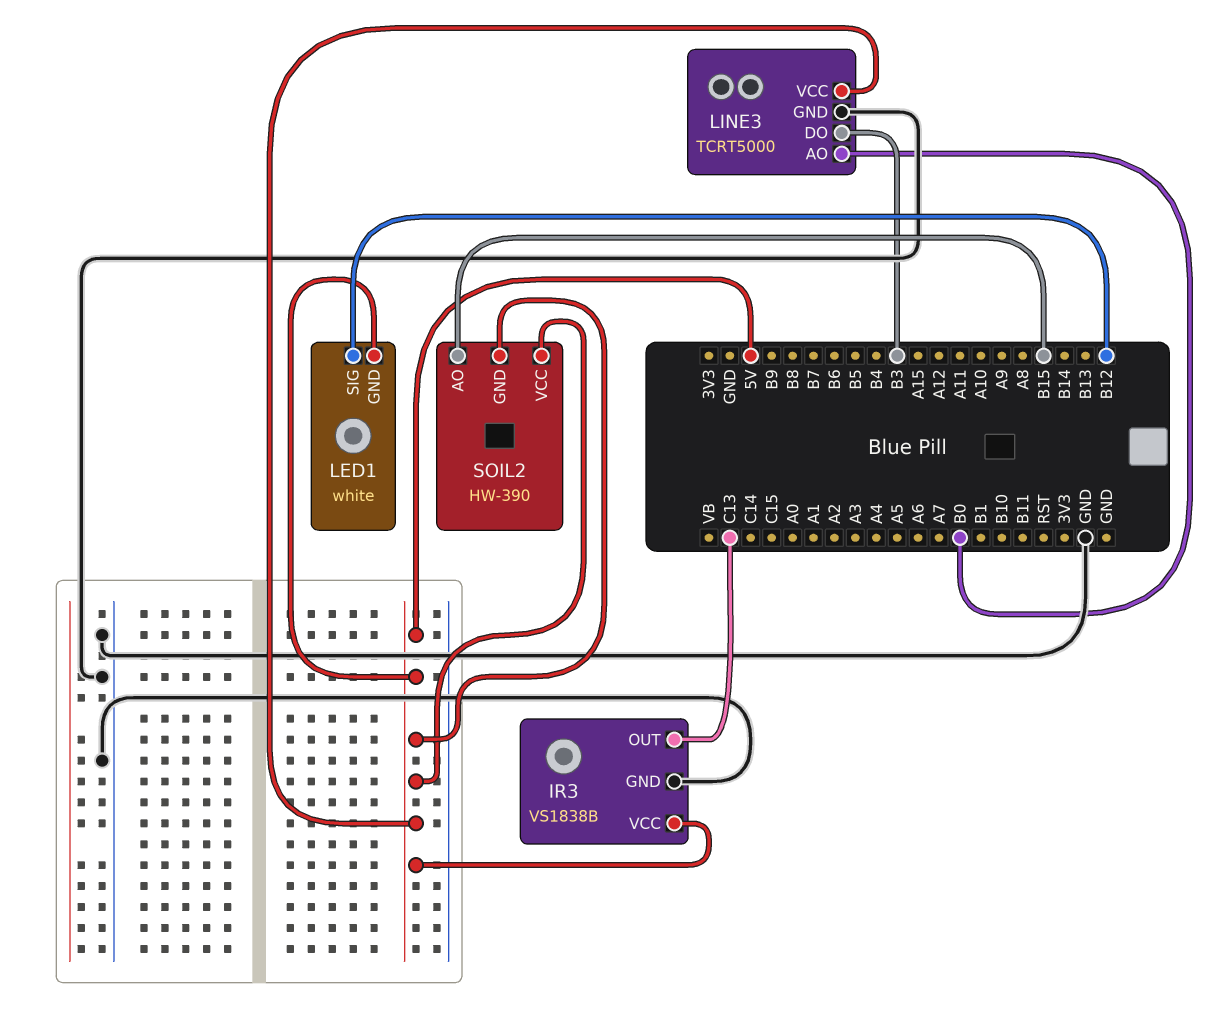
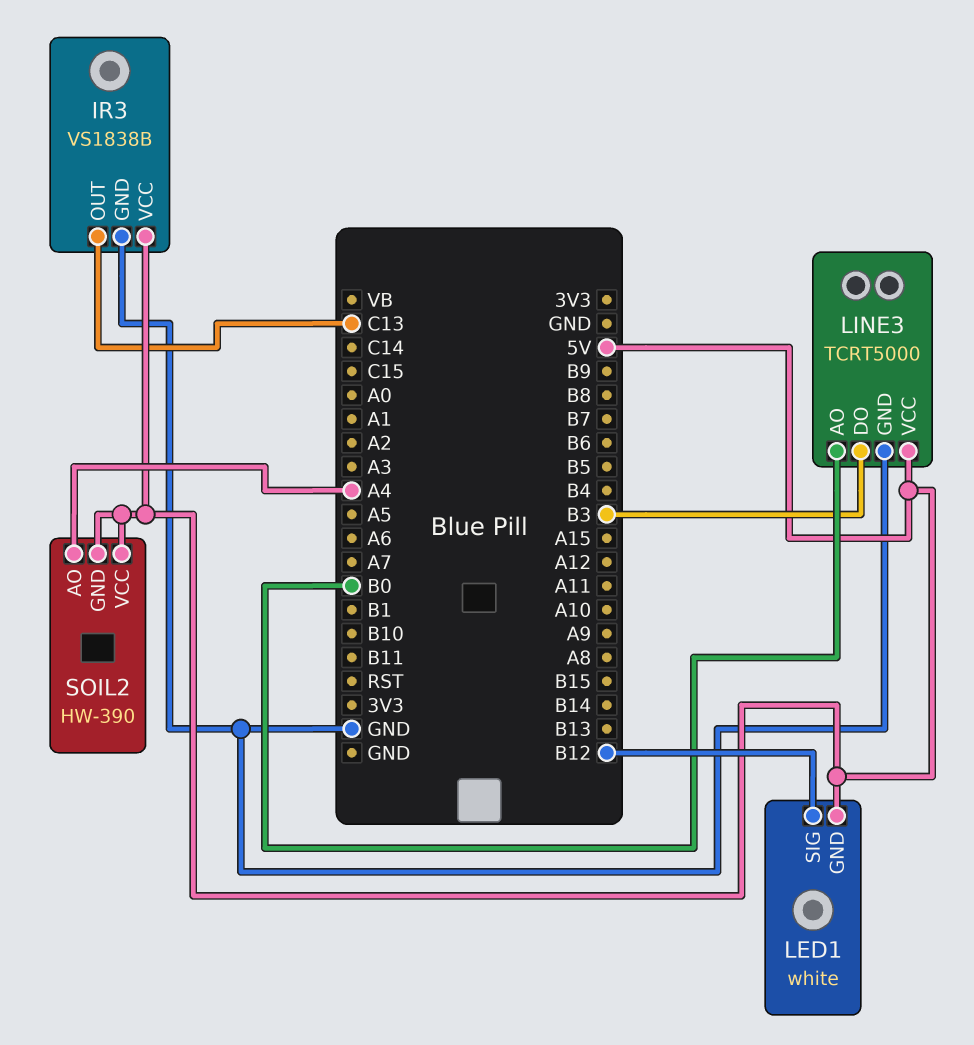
SOIL2 pin AO: B15 -> A4

